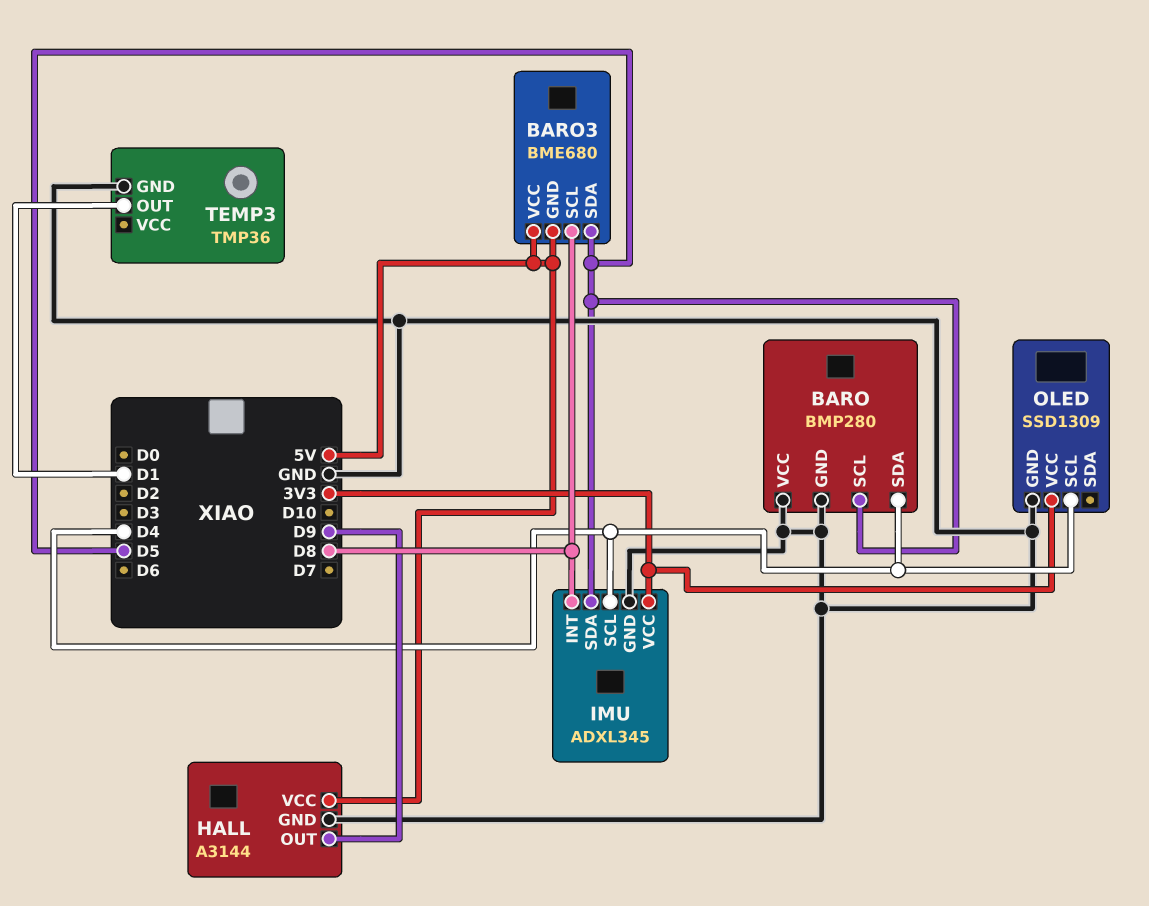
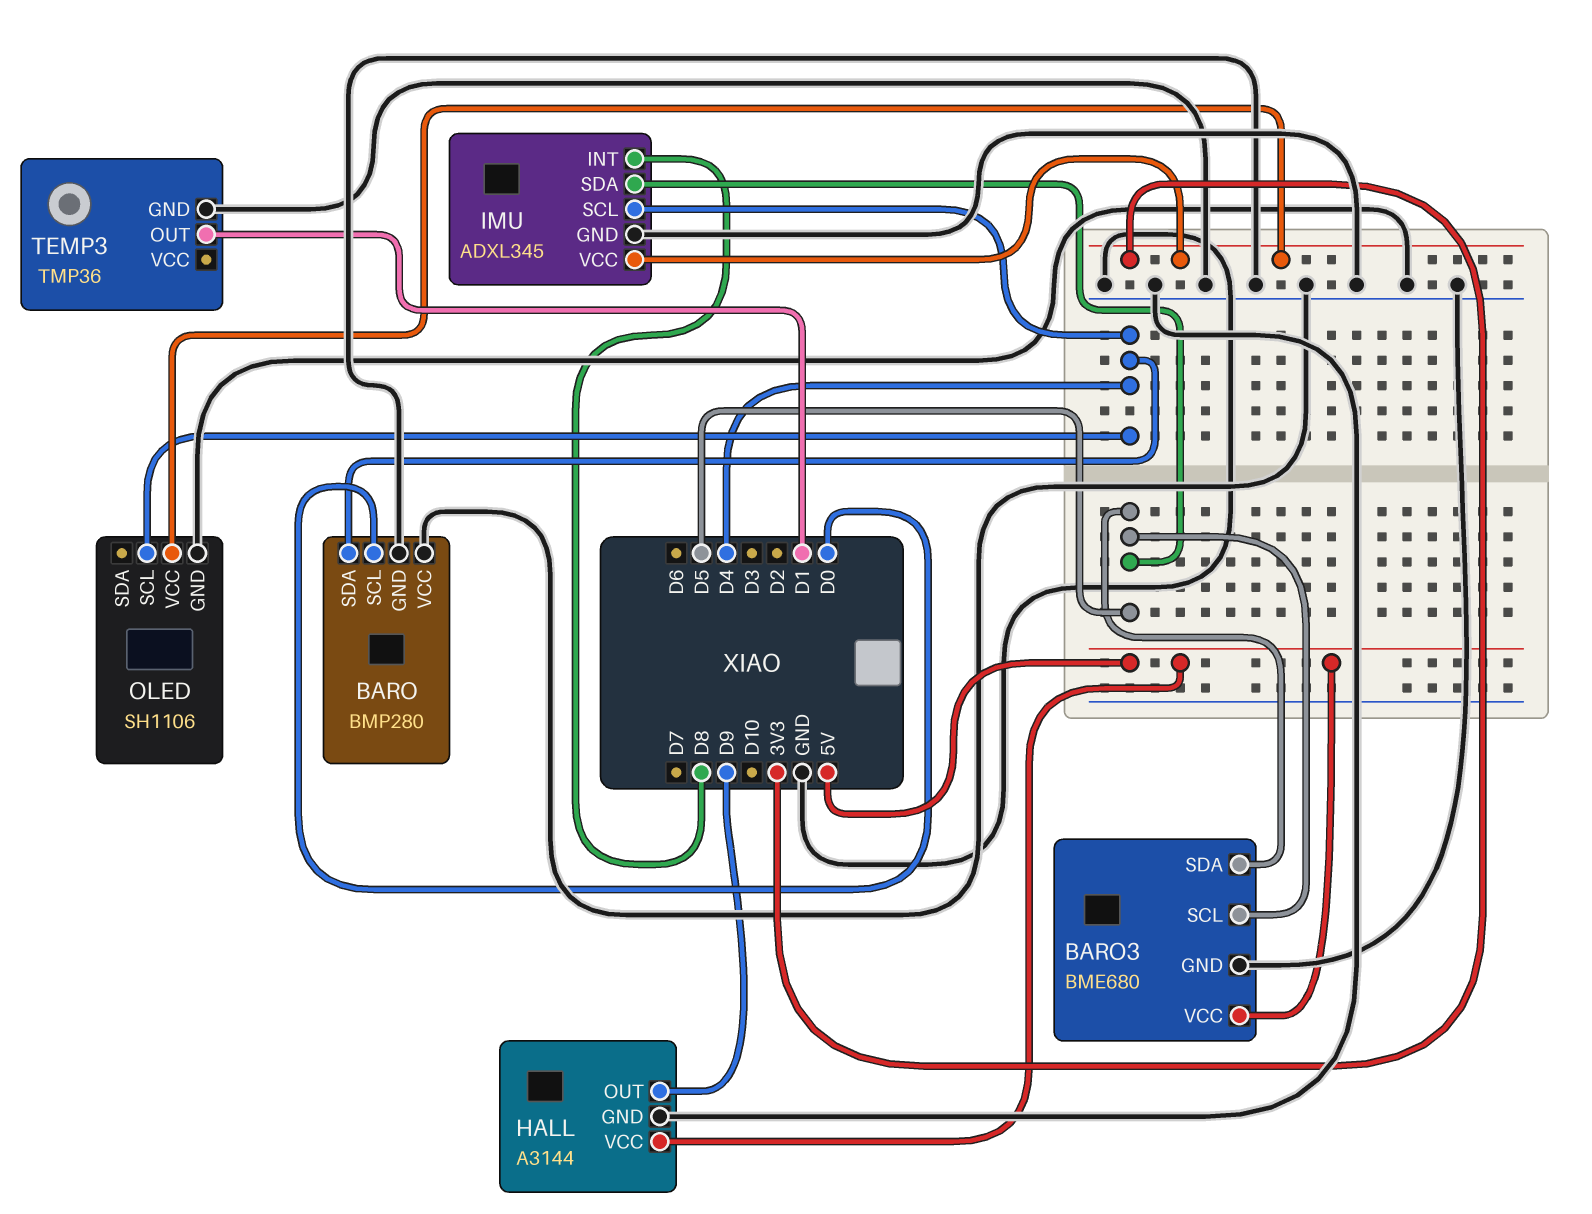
BARO pin SCL: D5 -> D0
BARO3 pin GND: 5V -> GND
BARO3 pin SCL: D8 -> D5
OLED: SSD1309 -> SH1106

